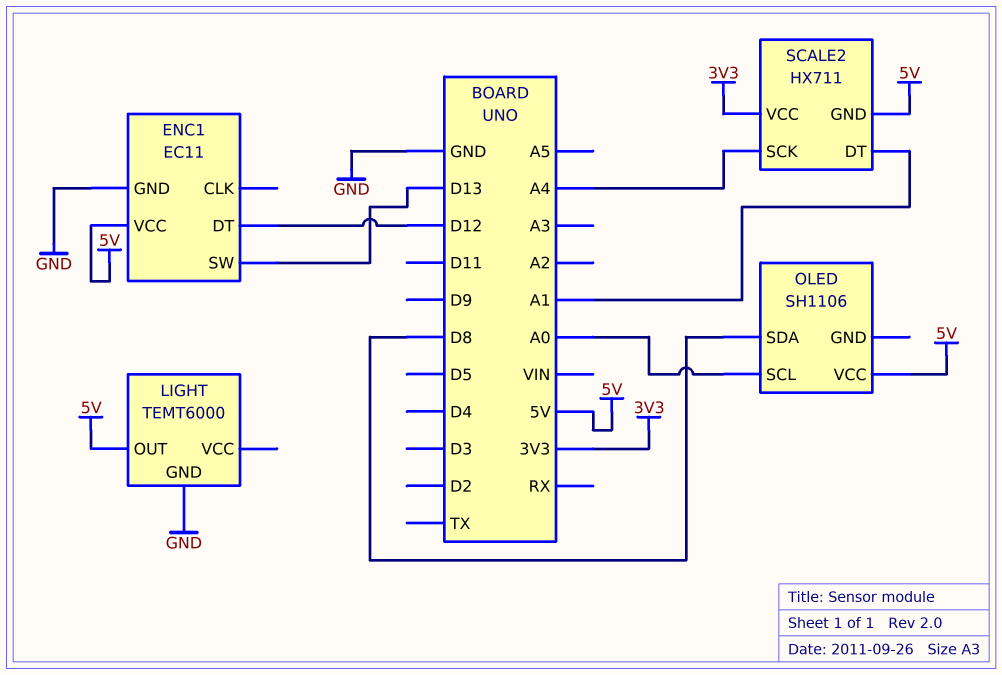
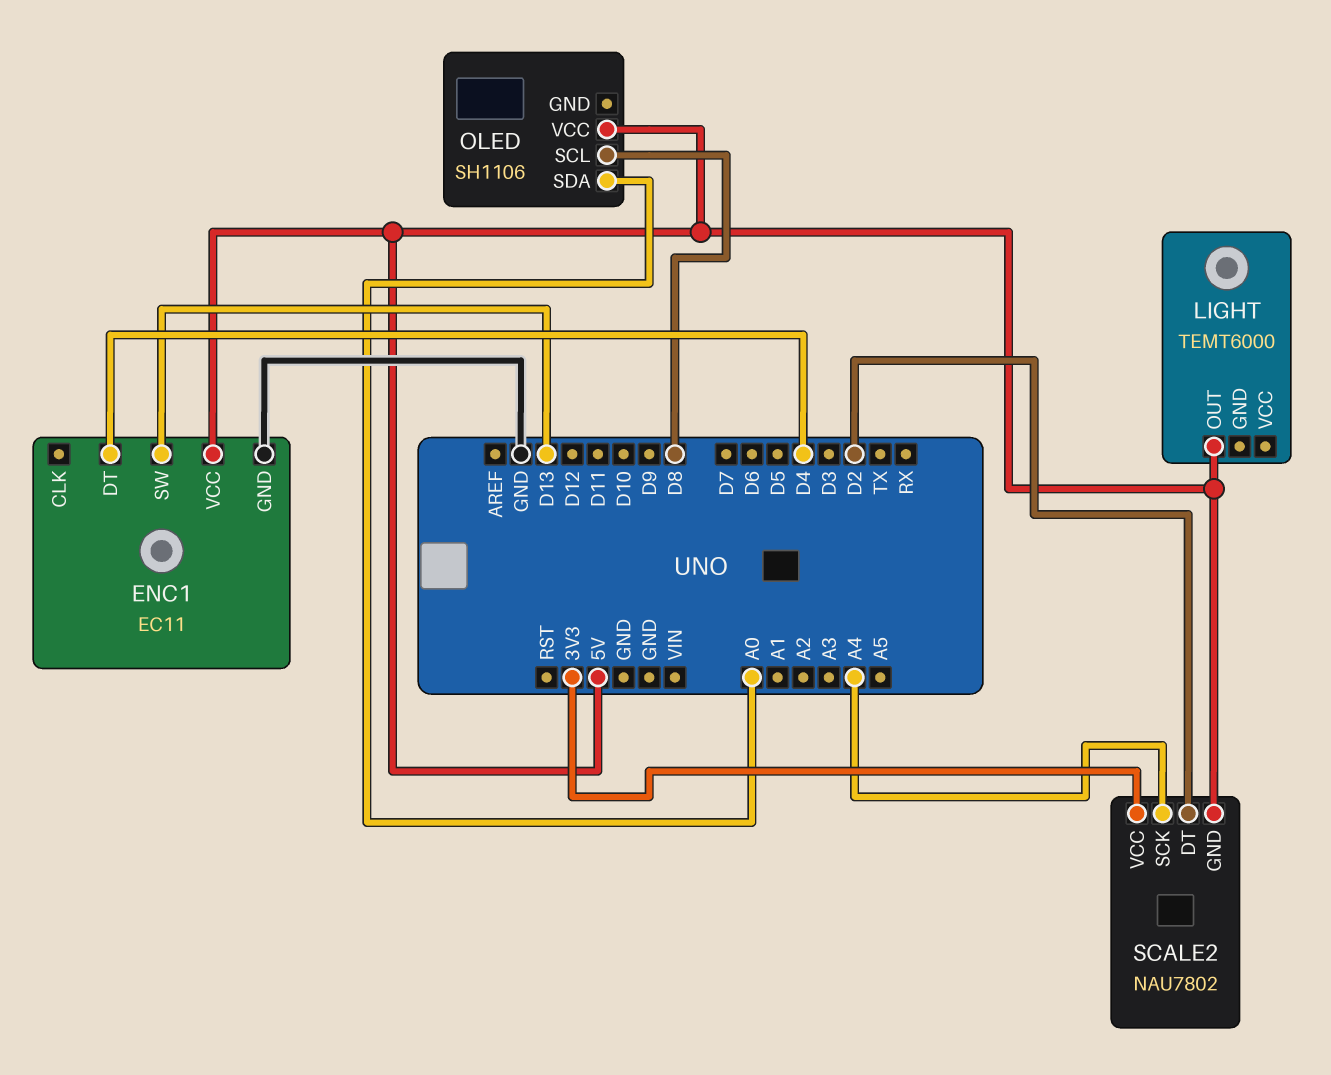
ENC1 pin DT: D12 -> D4
LIGHT pin GND: GND -> none
OLED pin SCL: A0 -> D8
OLED pin SDA: D8 -> A0
SCALE2: HX711 -> NAU7802
SCALE2 pin DT: A1 -> D2

